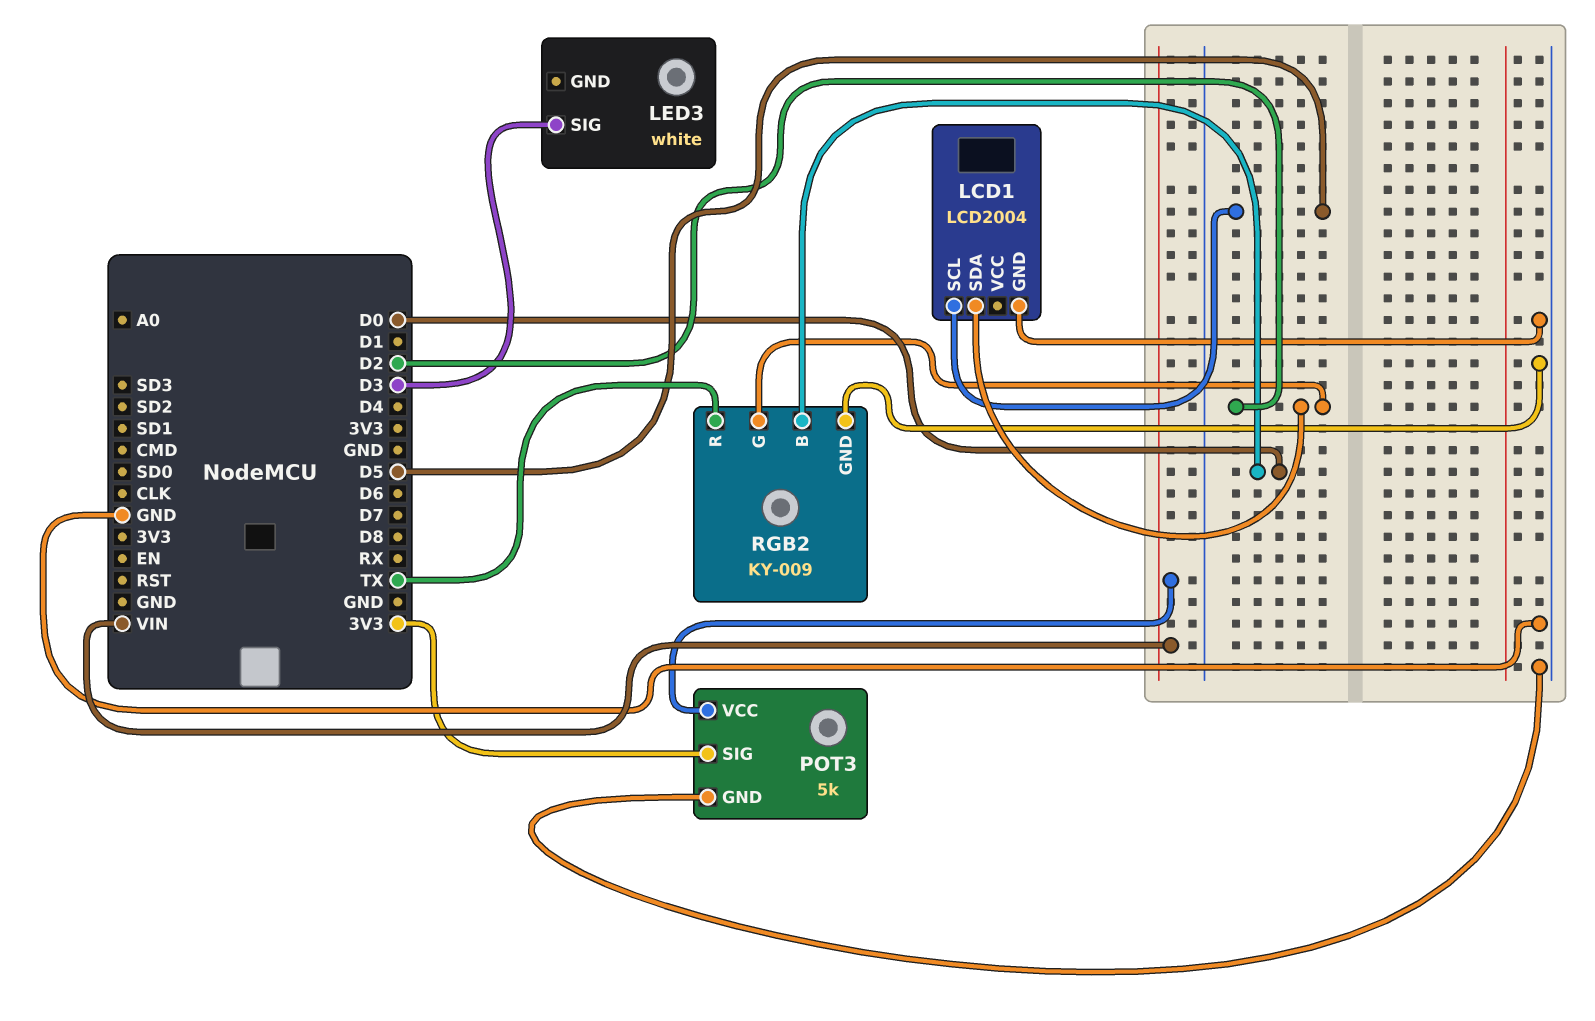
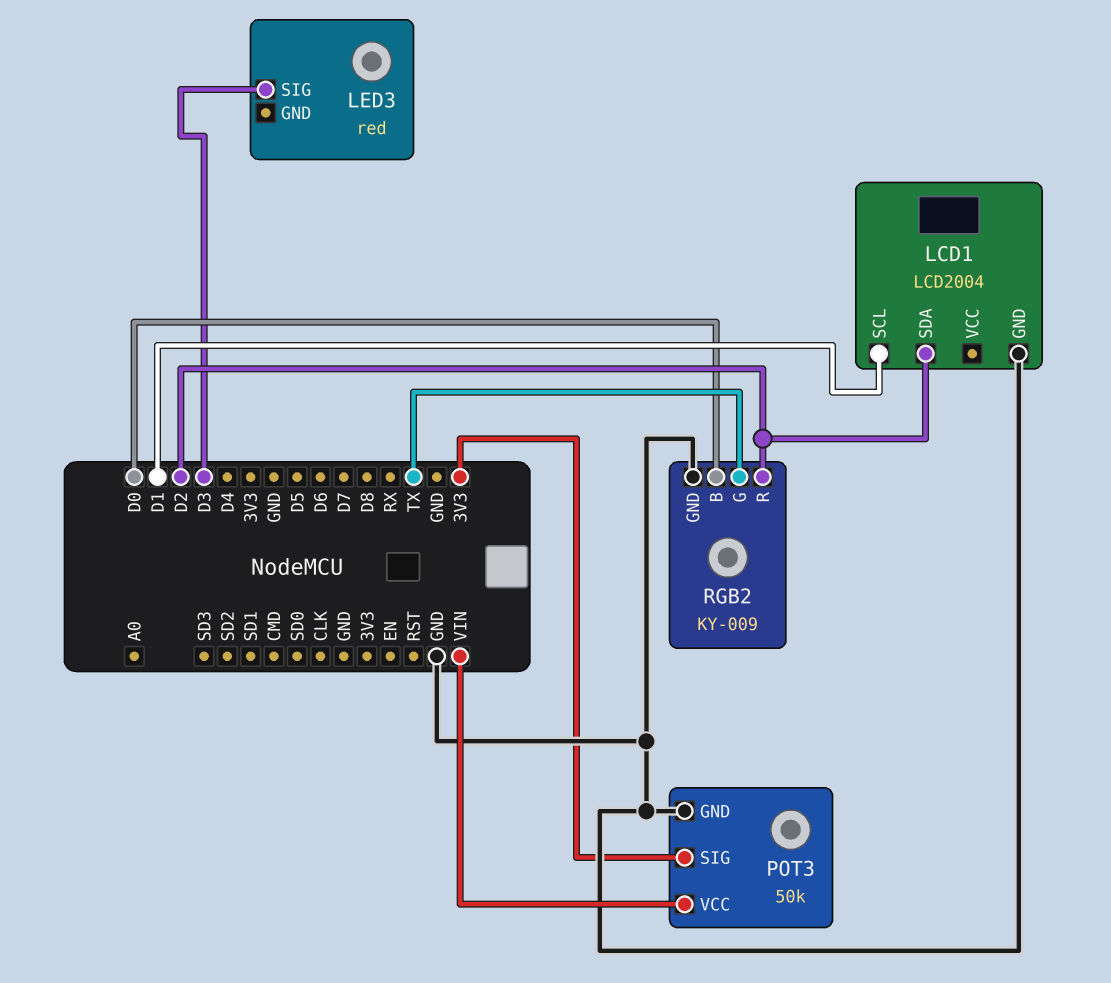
LCD1 pin SCL: D5 -> D1
LED3: white -> red
POT3: 5k -> 50k
RGB2 pin G: D2 -> TX
RGB2 pin R: TX -> D2

